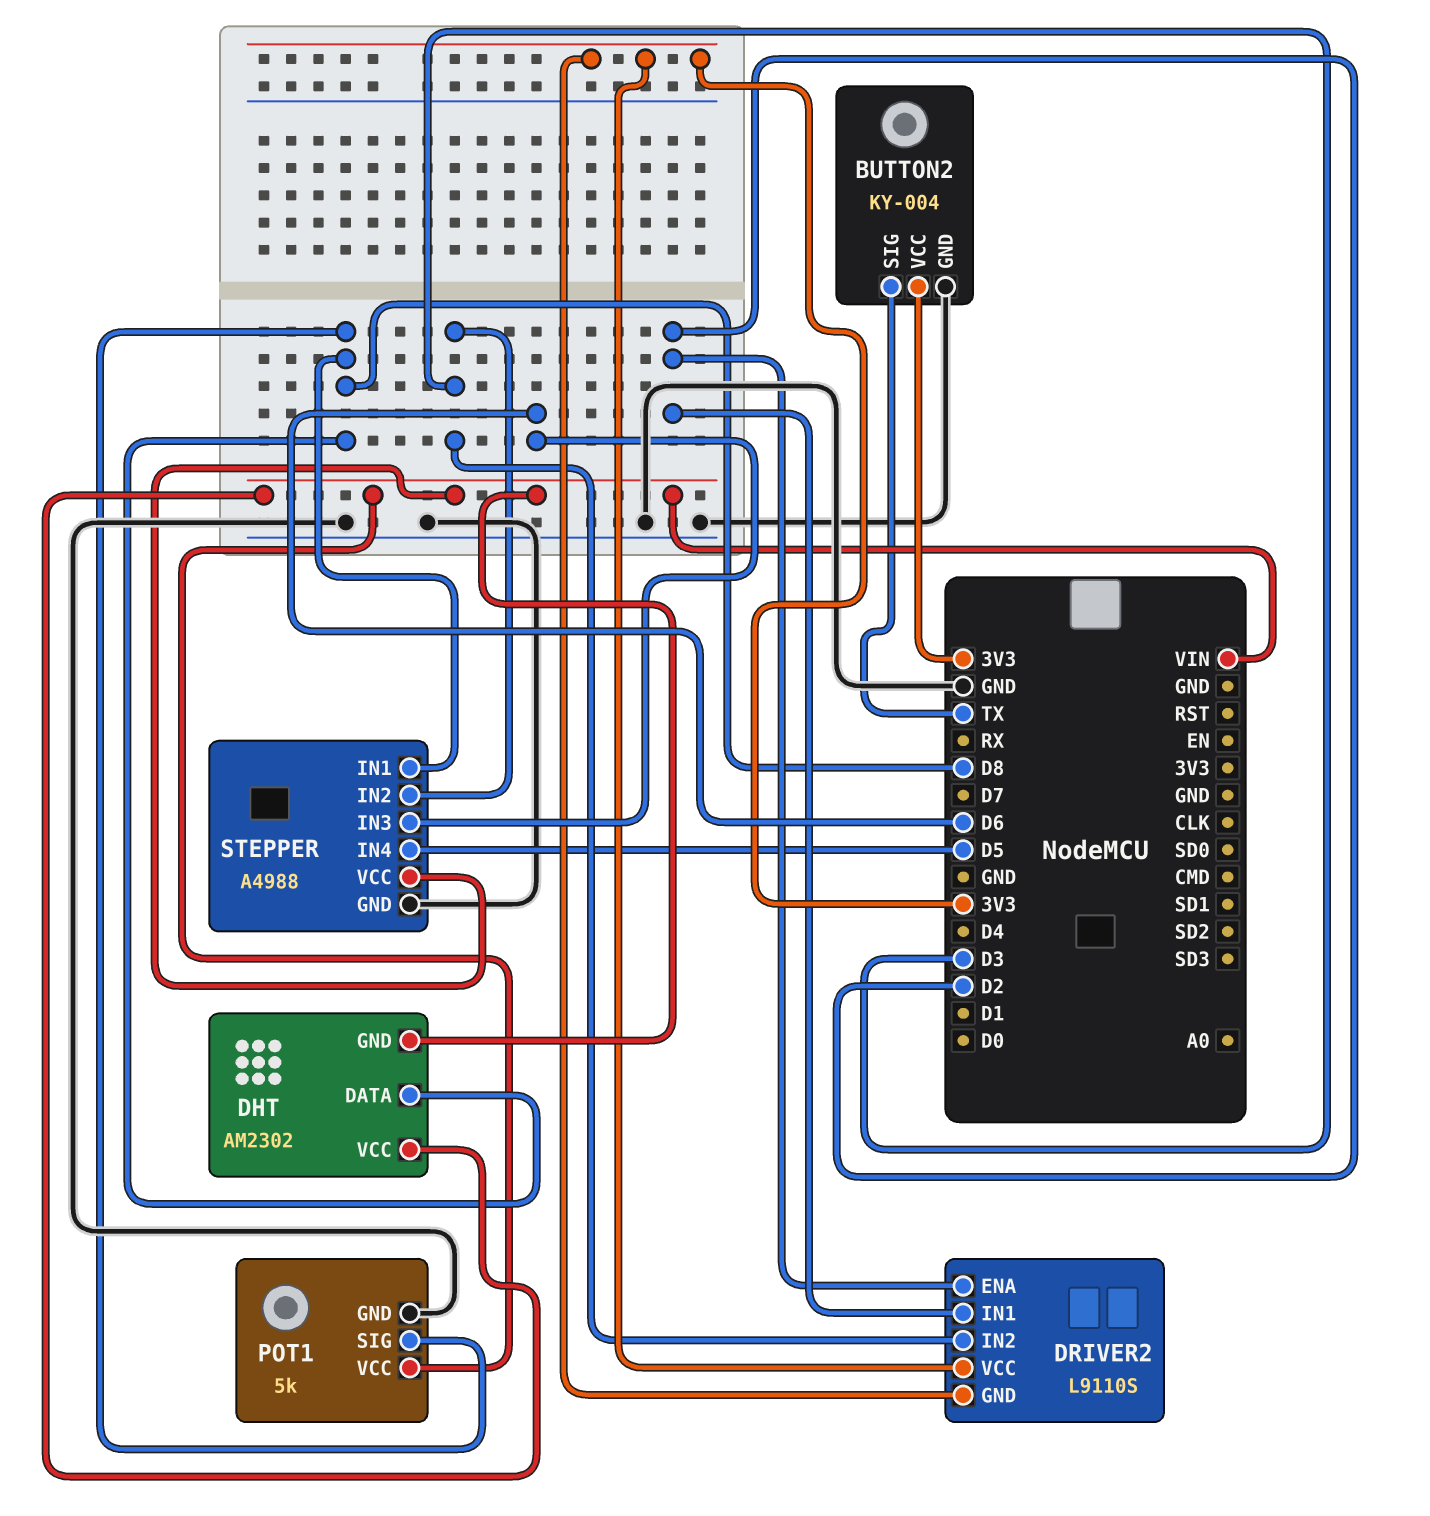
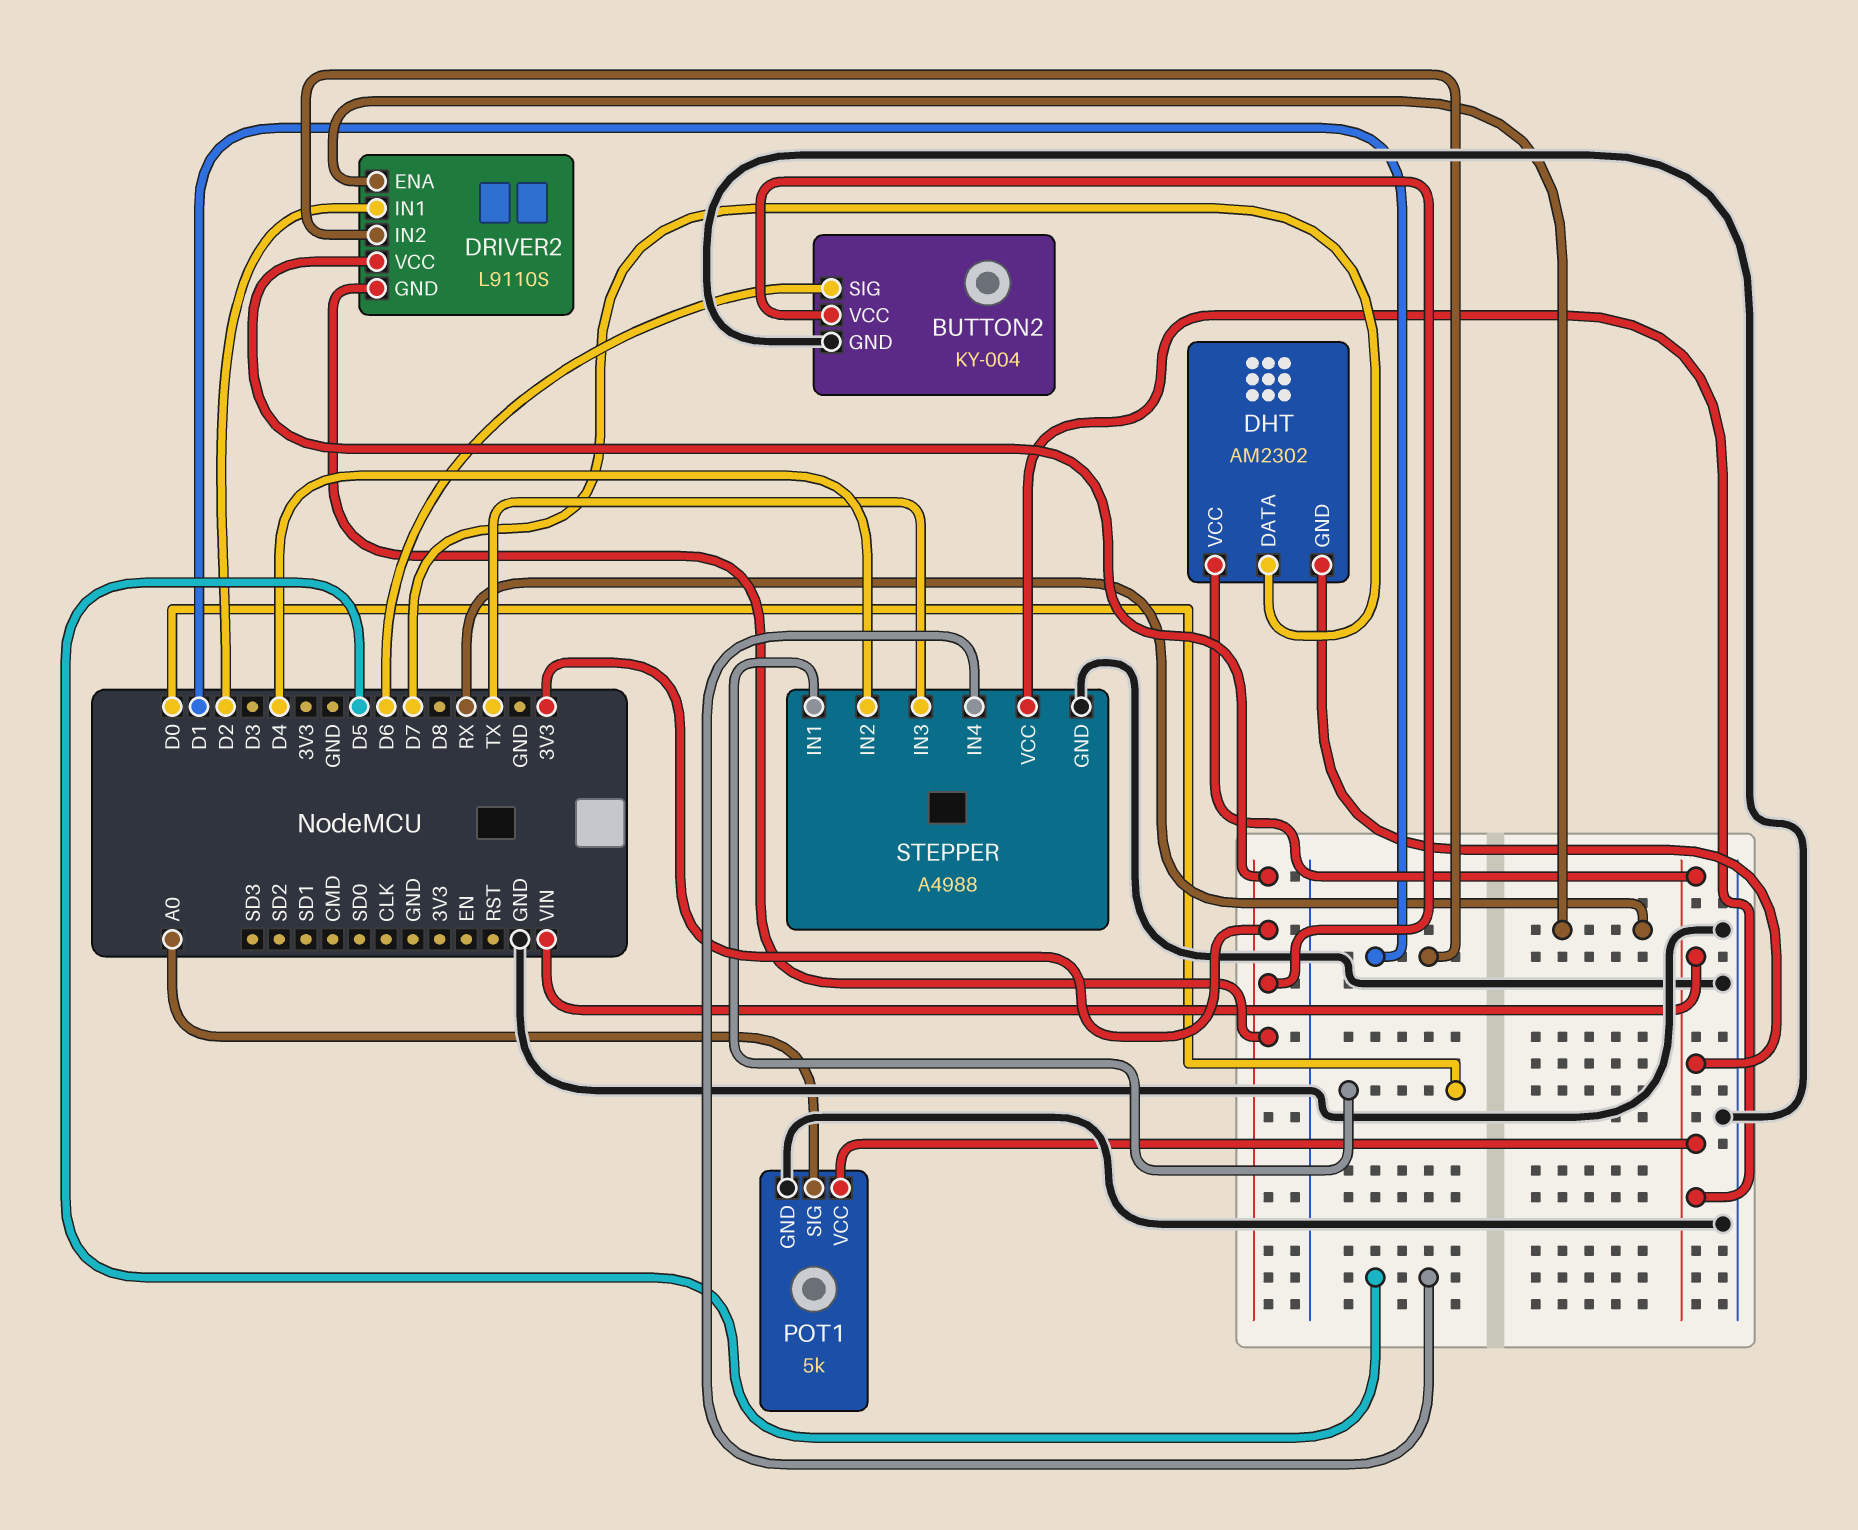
BUTTON2 pin SIG: TX -> D6
DHT pin DATA: D8 -> D7
DRIVER2 pin ENA: D2 -> RX
DRIVER2 pin IN2: D3 -> D1
POT1 pin SIG: D8 -> A0
STEPPER pin IN1: D8 -> D0
STEPPER pin IN2: D3 -> D4
STEPPER pin IN3: D6 -> TX

